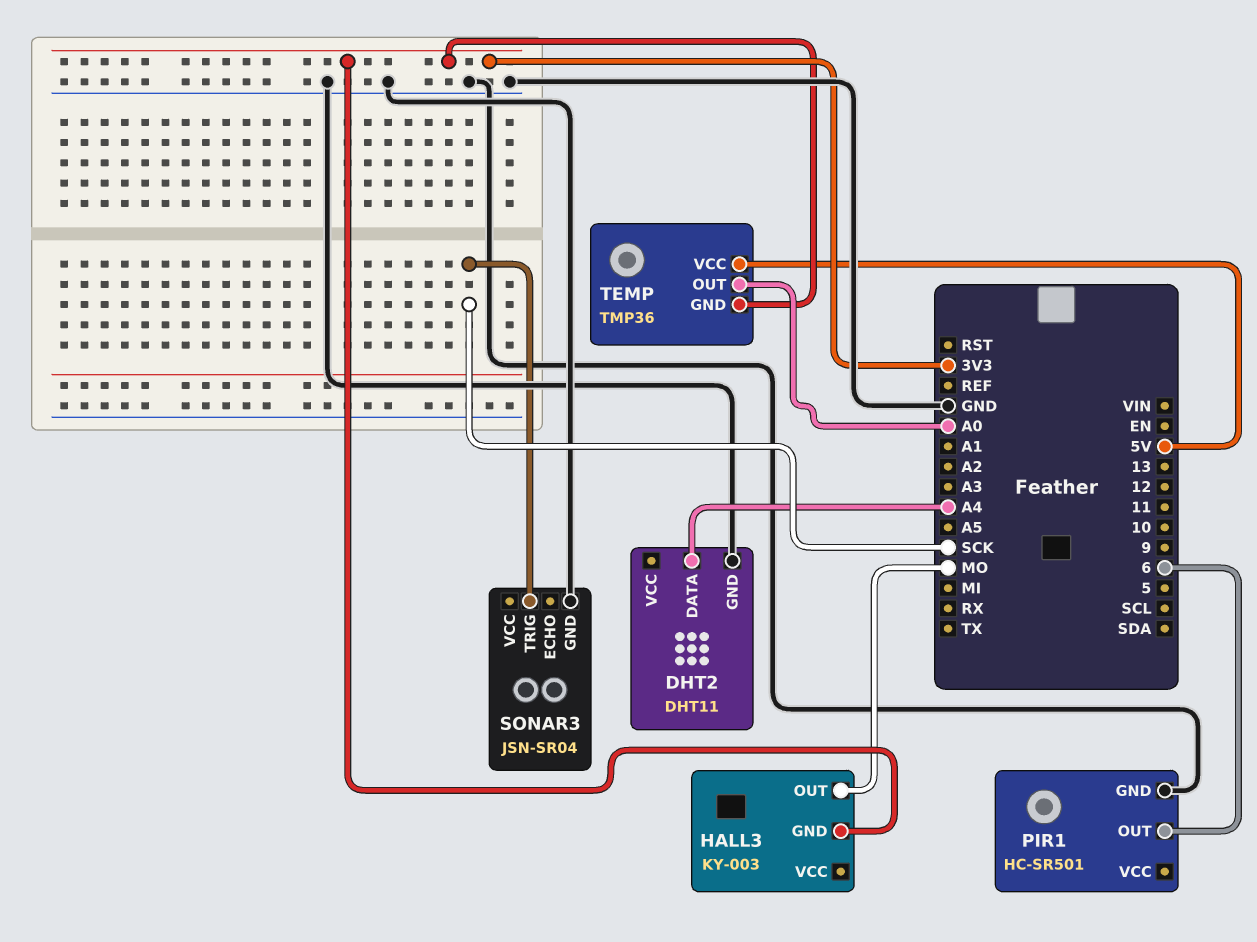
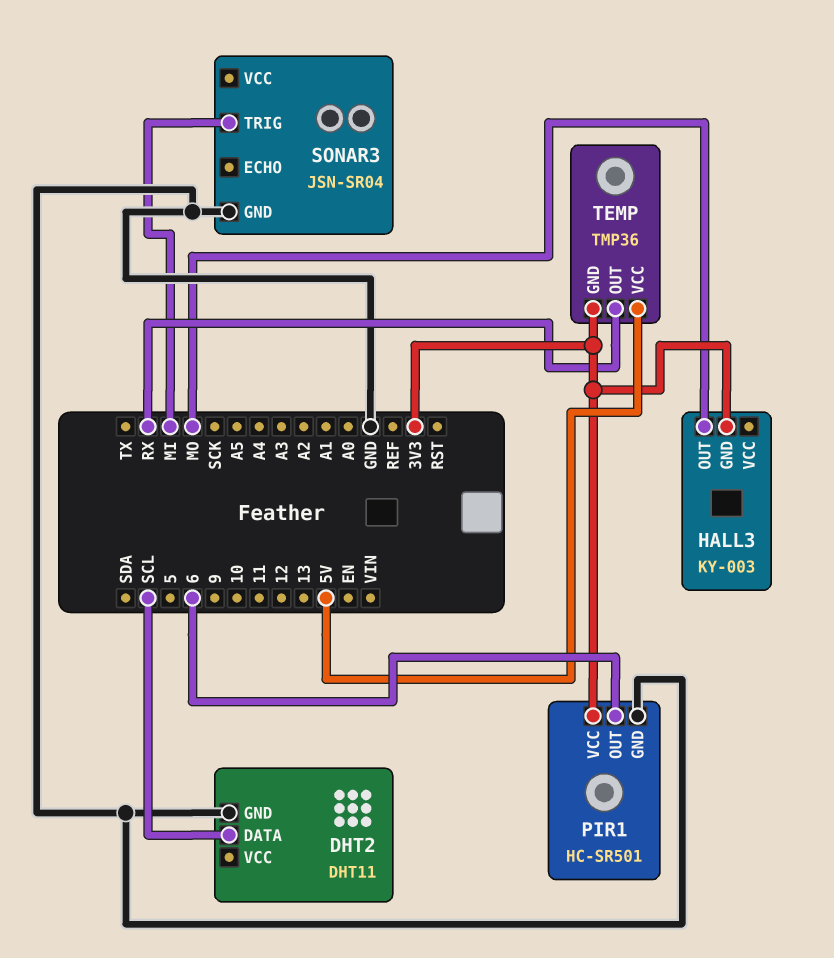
DHT2 pin DATA: A4 -> SCL
PIR1 pin VCC: none -> 3V3
SONAR3 pin TRIG: SCK -> MI
TEMP pin OUT: A0 -> RX

